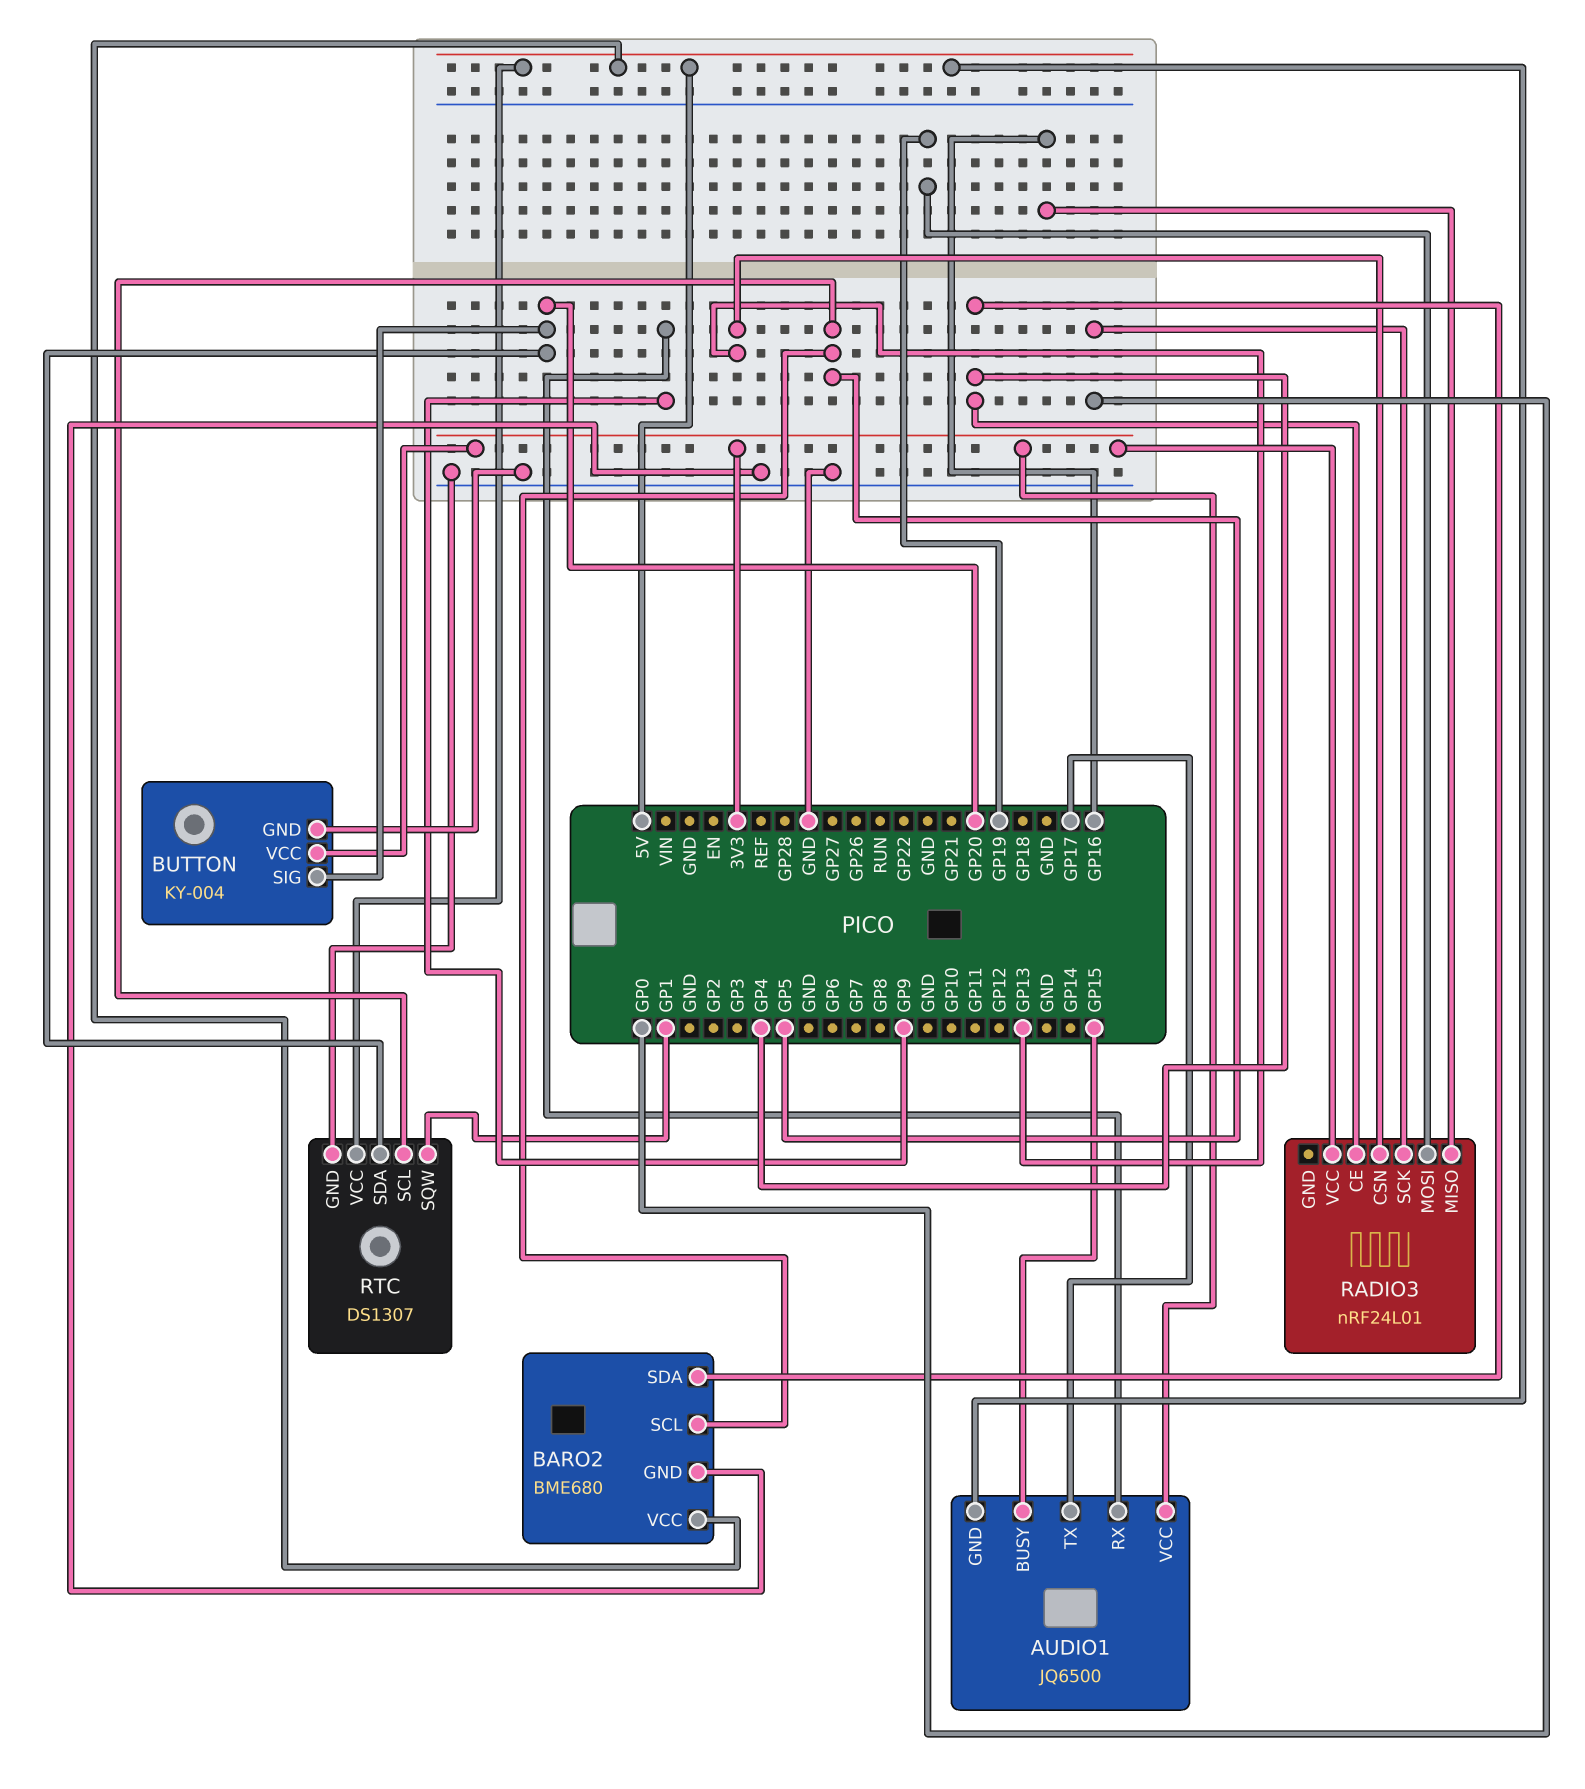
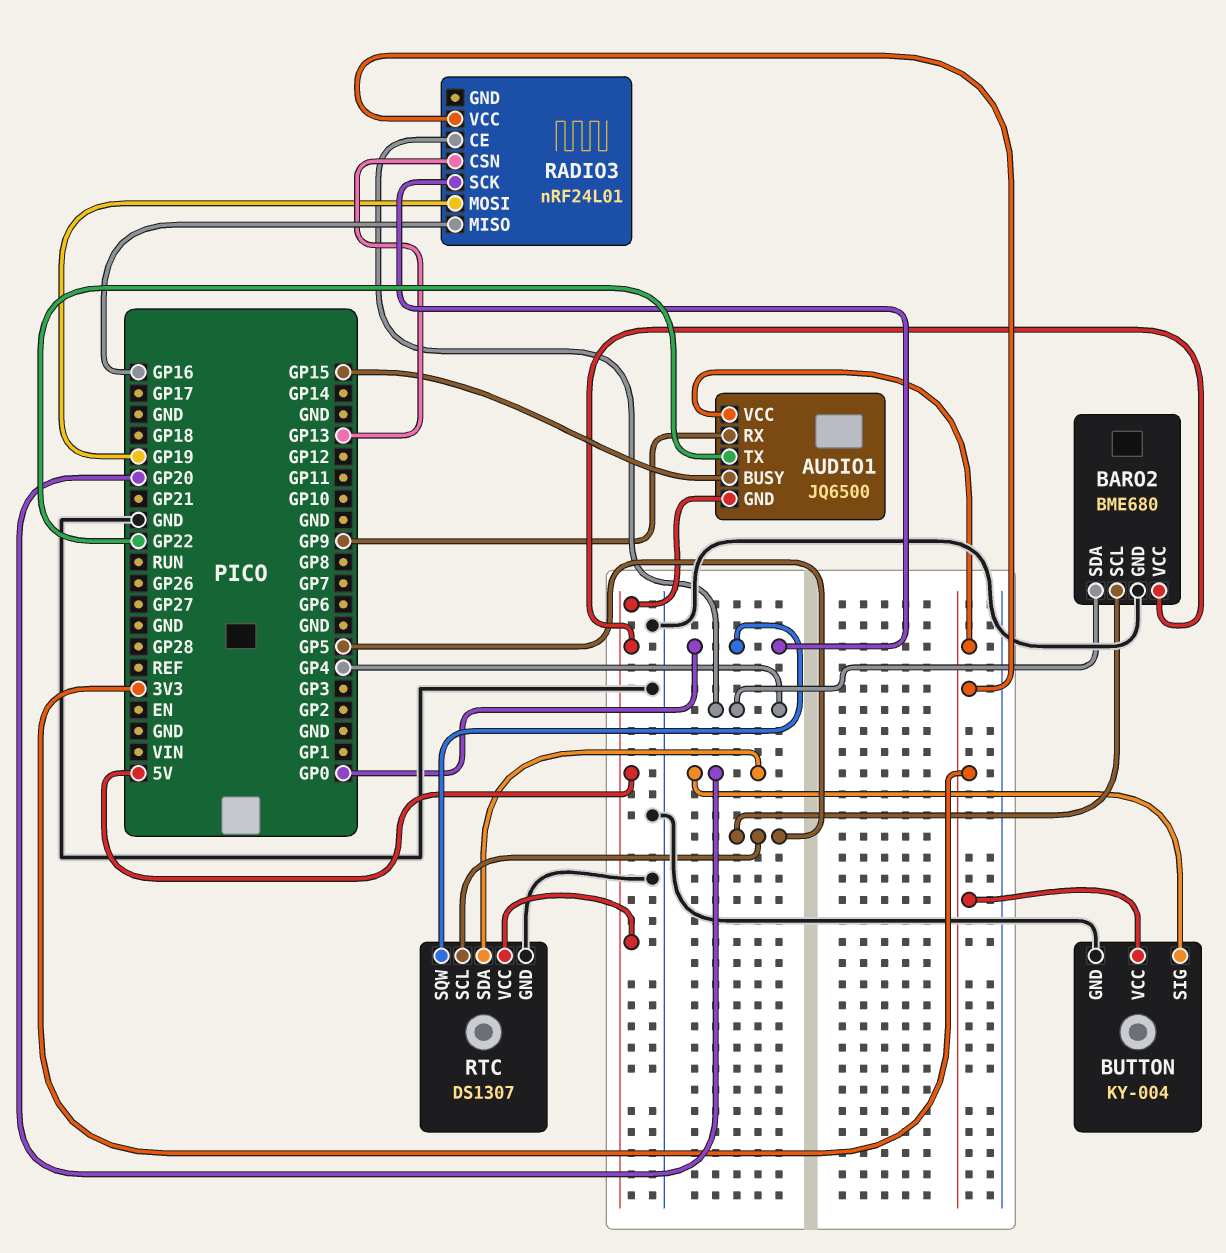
AUDIO1 pin TX: GP17 -> GP22
RTC pin SQW: GP1 -> GP0

